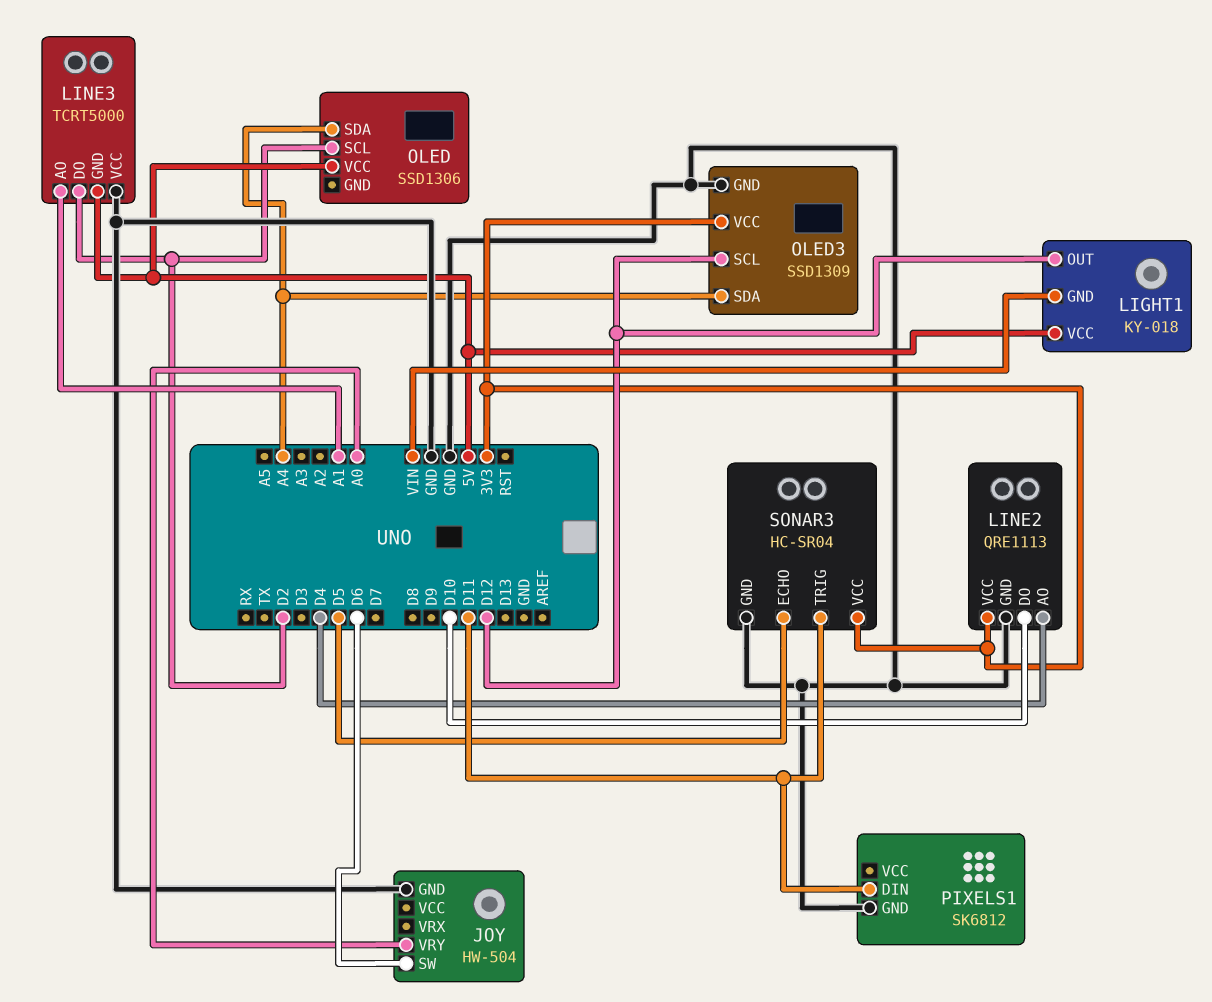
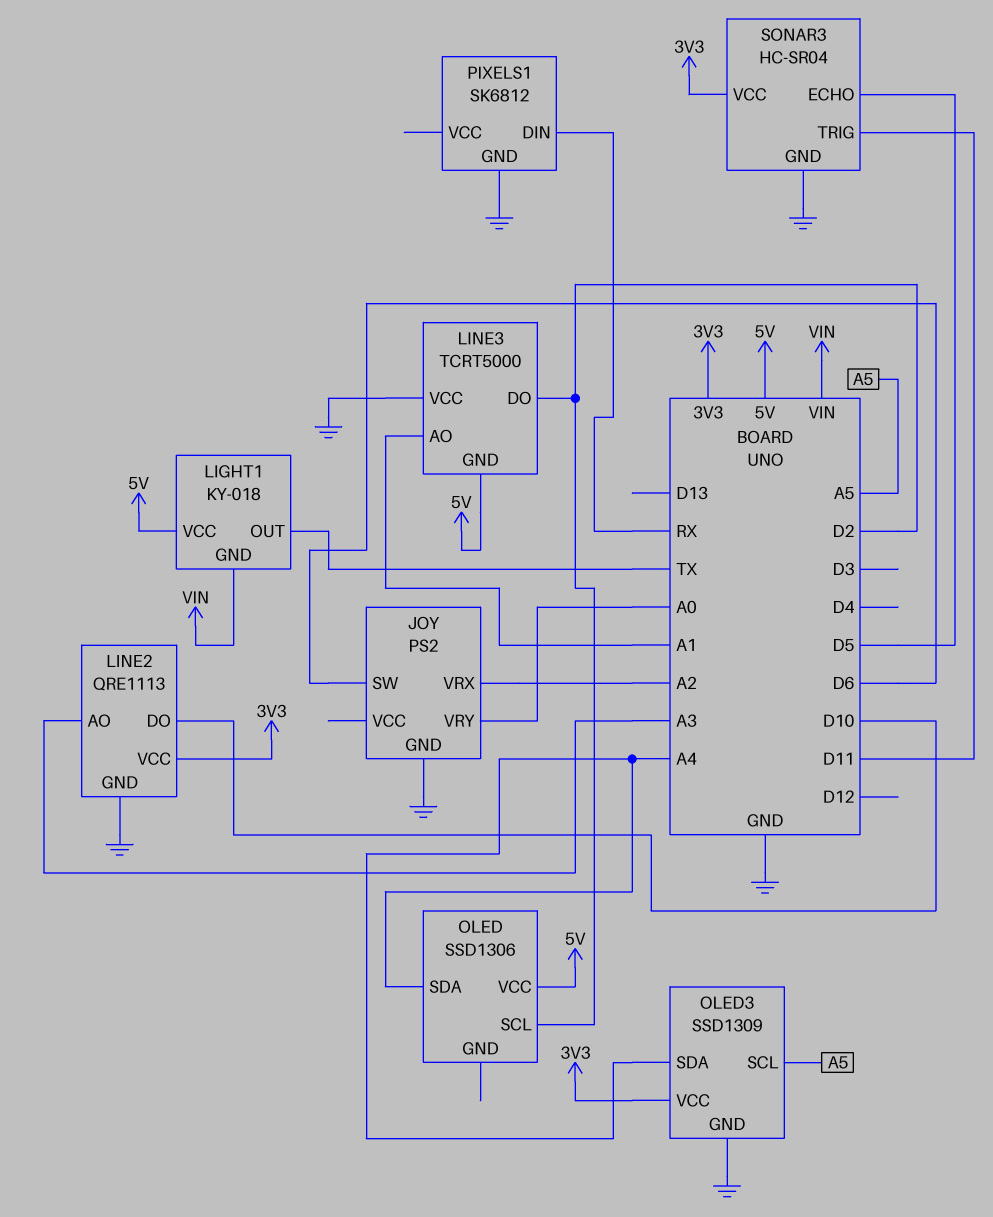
JOY: HW-504 -> PS2
JOY pin VRX: none -> A2
LIGHT1 pin OUT: D12 -> TX
LINE2 pin AO: D4 -> A3
OLED3 pin SCL: D12 -> A5
PIXELS1 pin DIN: D11 -> RX

